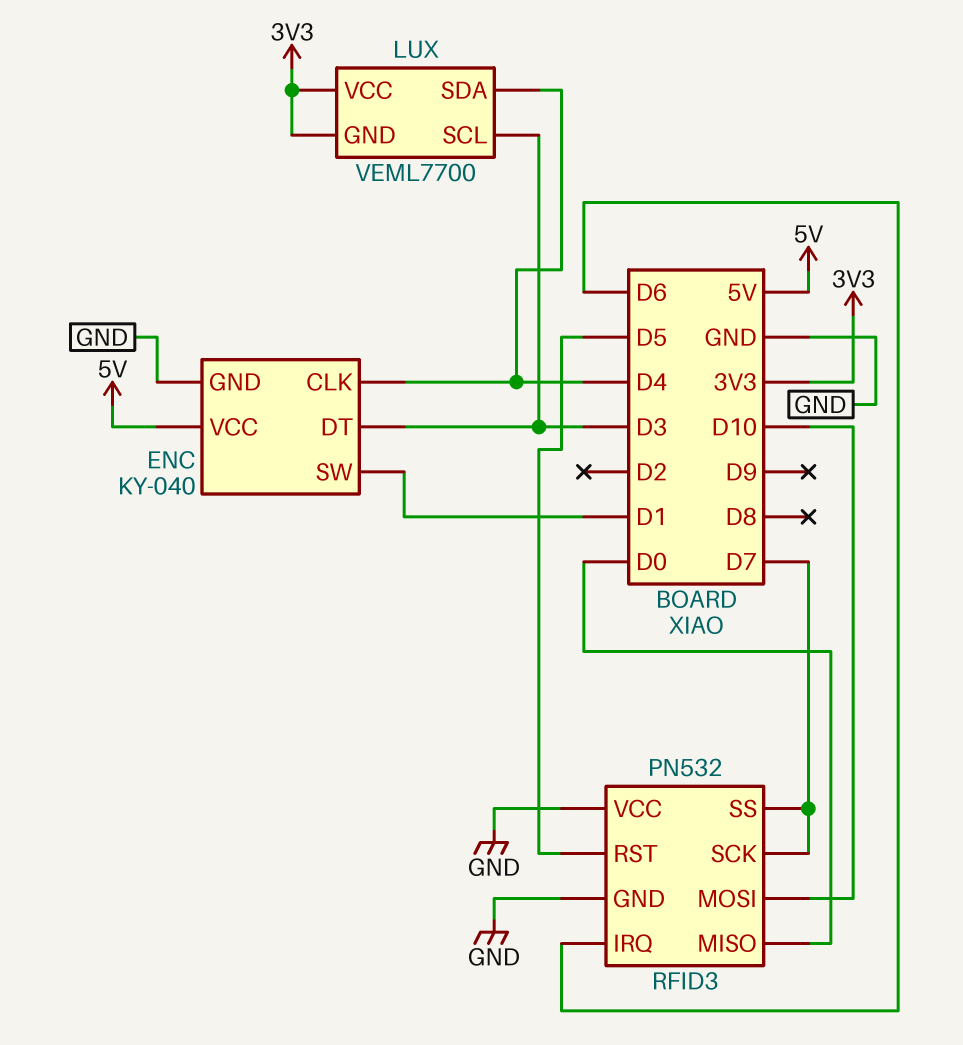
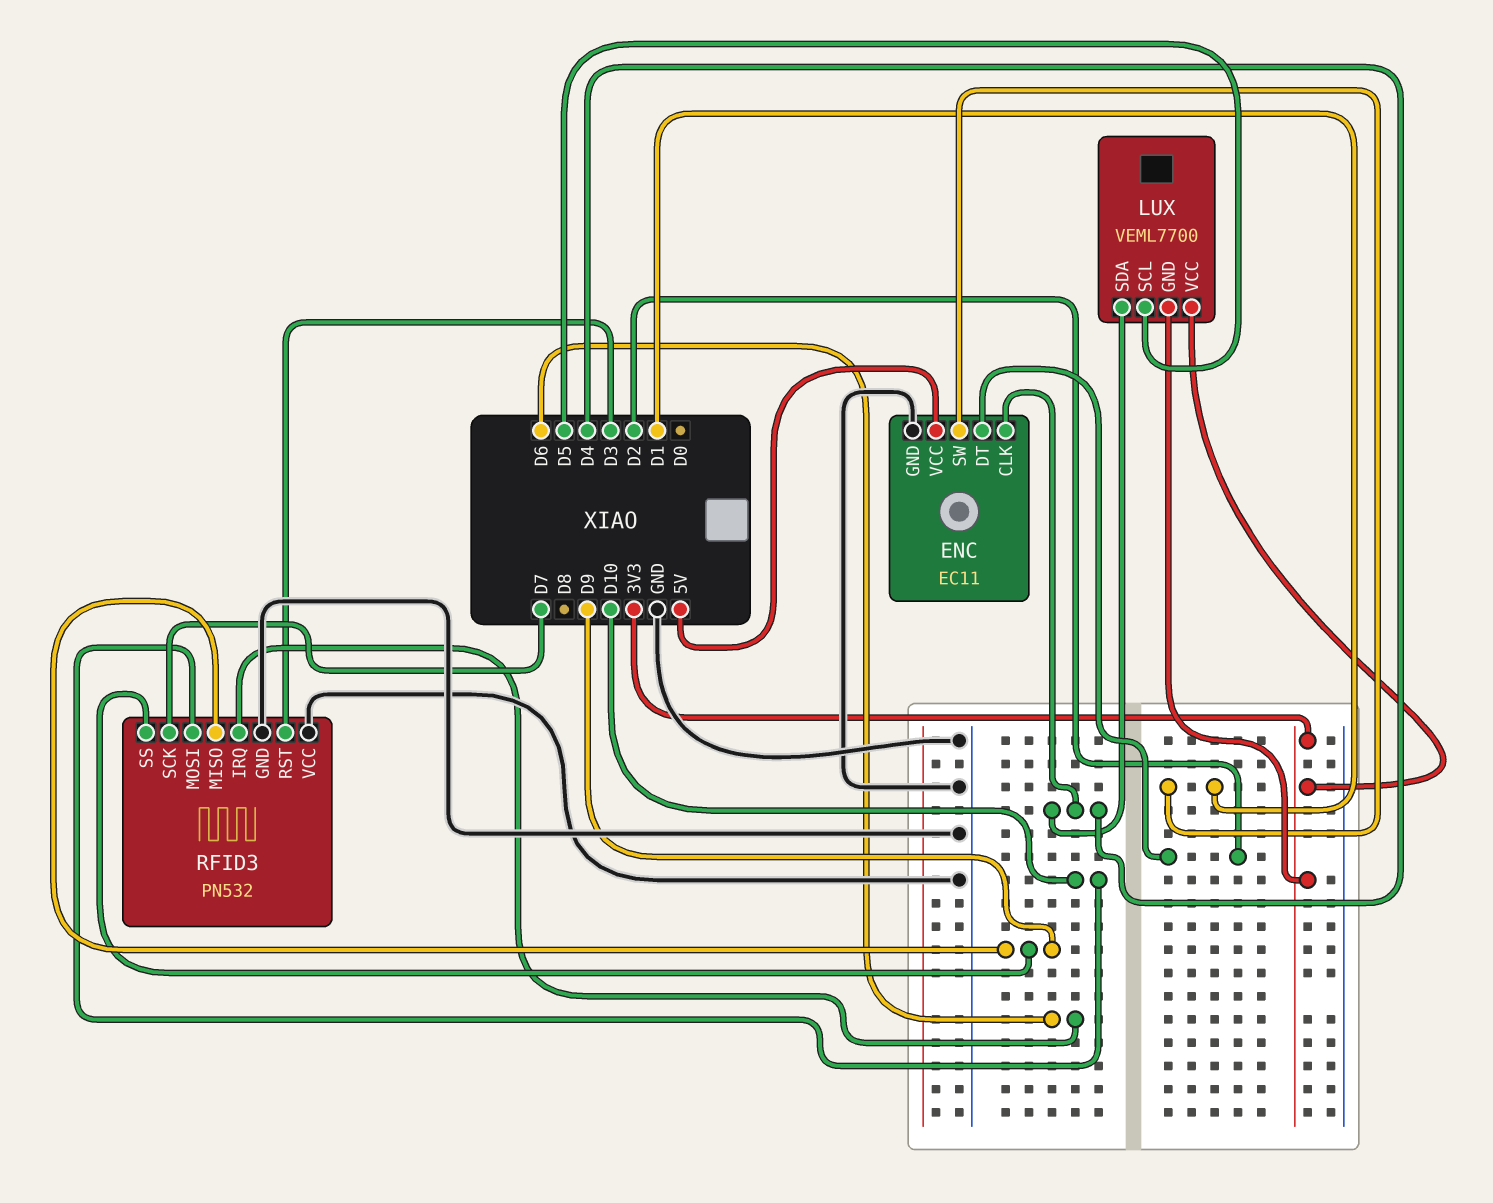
ENC: KY-040 -> EC11
ENC pin DT: D3 -> D2
LUX pin SCL: D3 -> D5
RFID3 pin MISO: D0 -> D9
RFID3 pin RST: D5 -> D3
RFID3 pin SS: D7 -> D9

